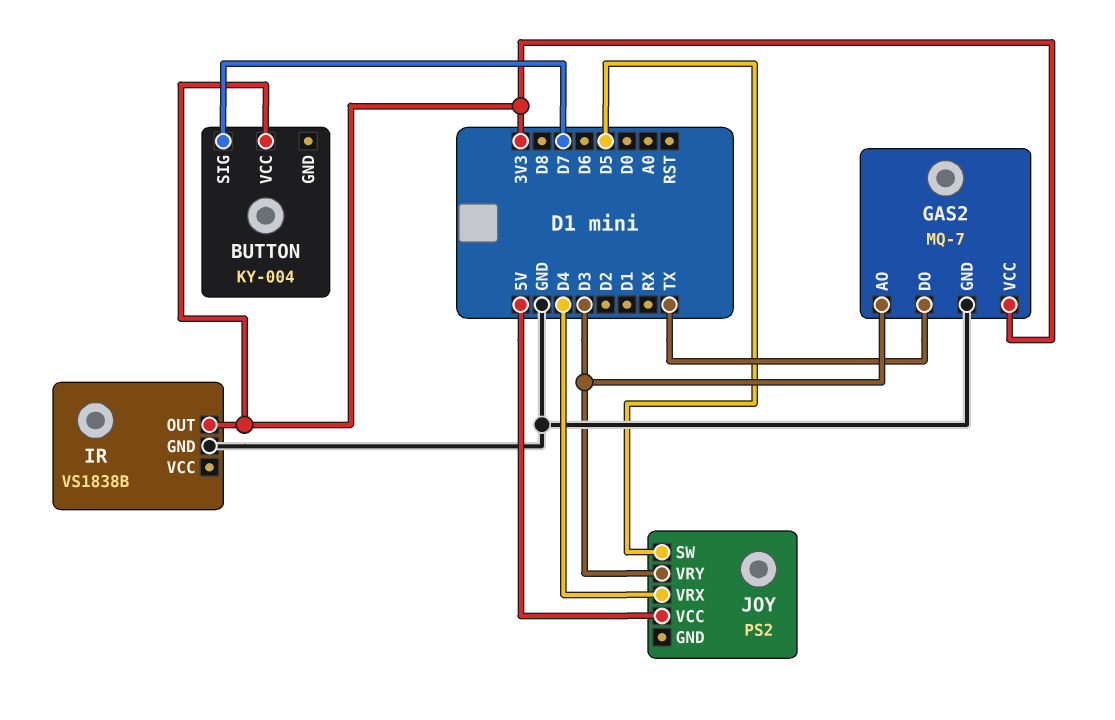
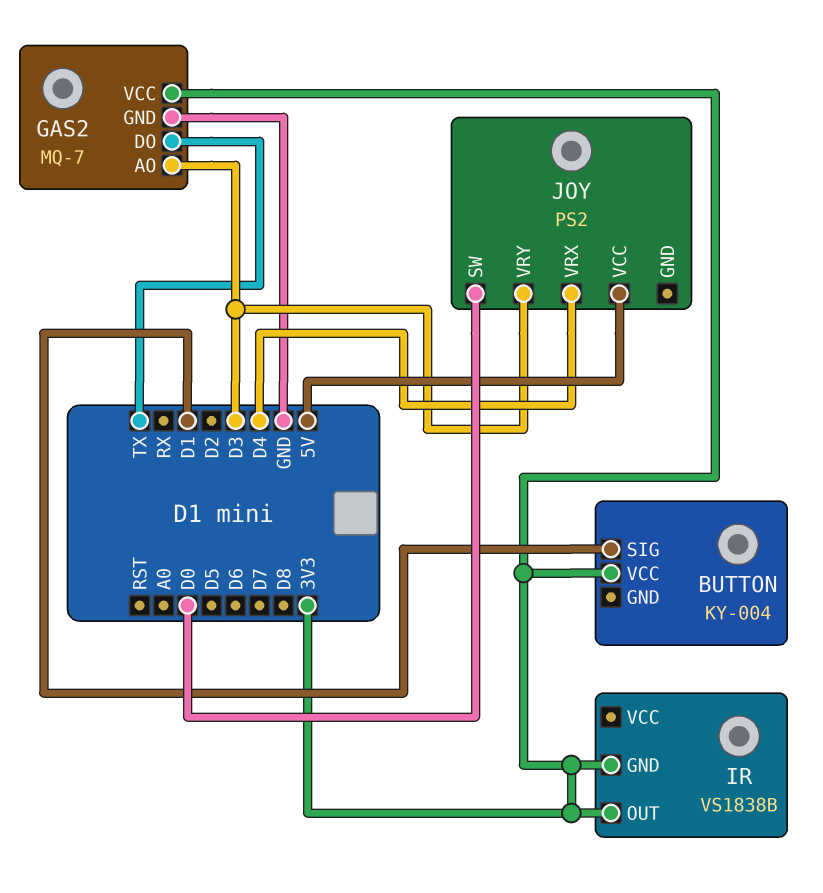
BUTTON pin SIG: D7 -> D1
IR pin GND: GND -> 3V3
JOY pin SW: D5 -> D0

